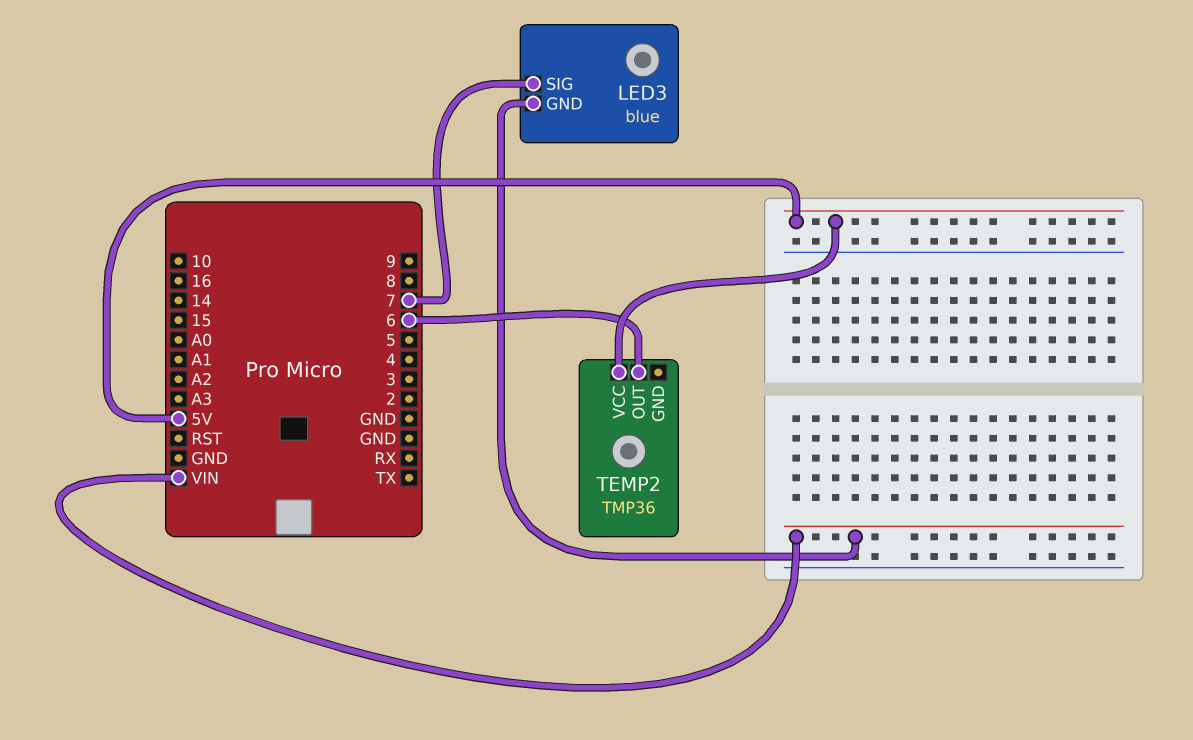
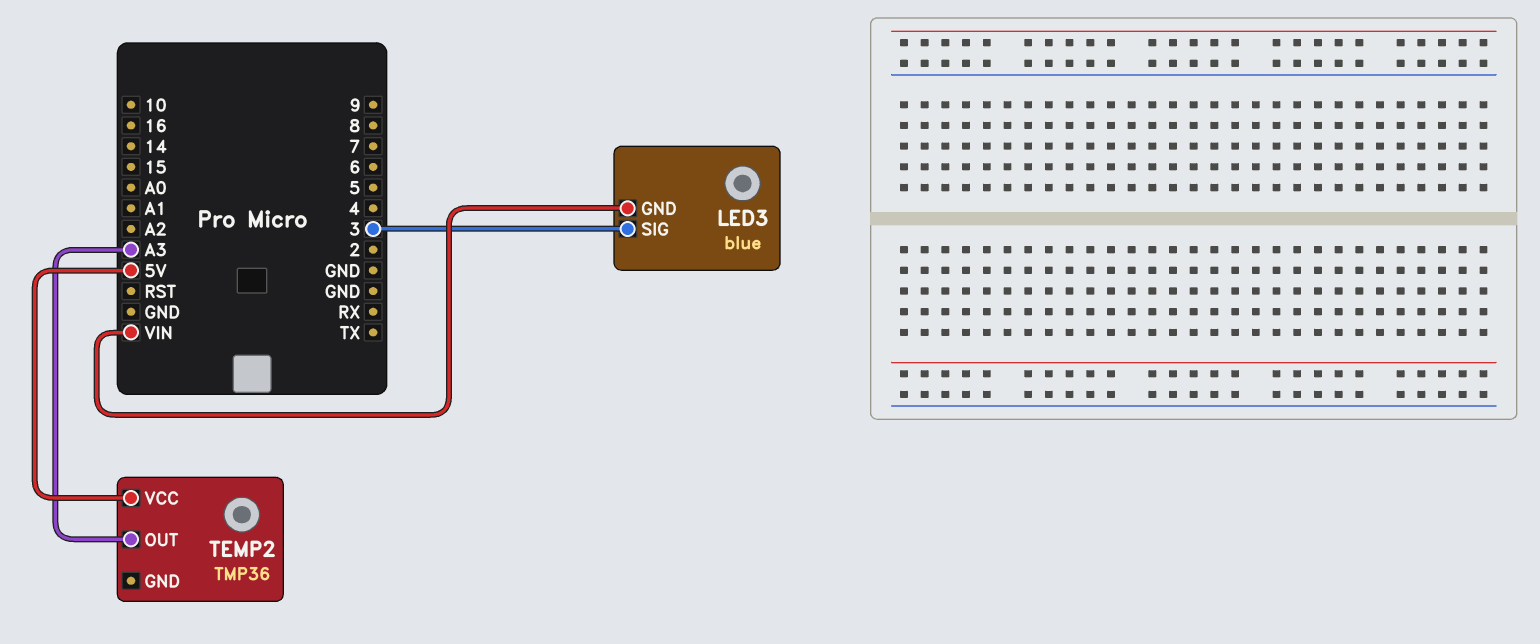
LED3 pin SIG: 7 -> 3
TEMP2 pin OUT: 6 -> A3

